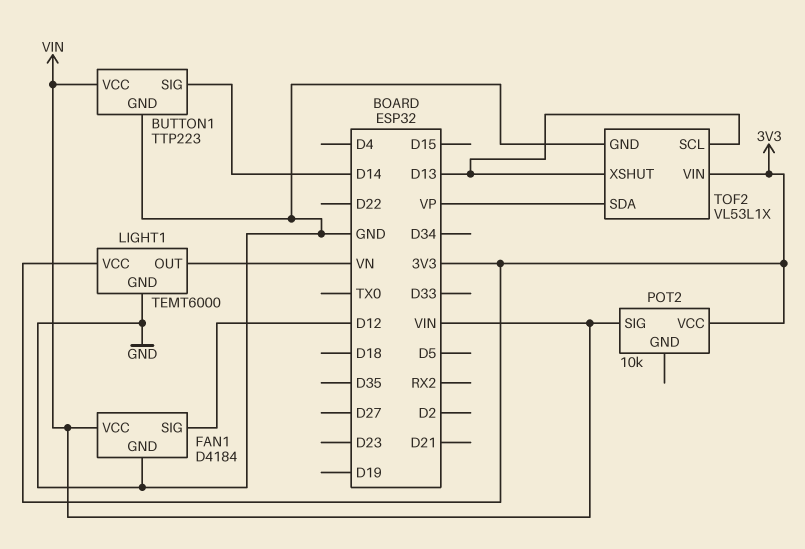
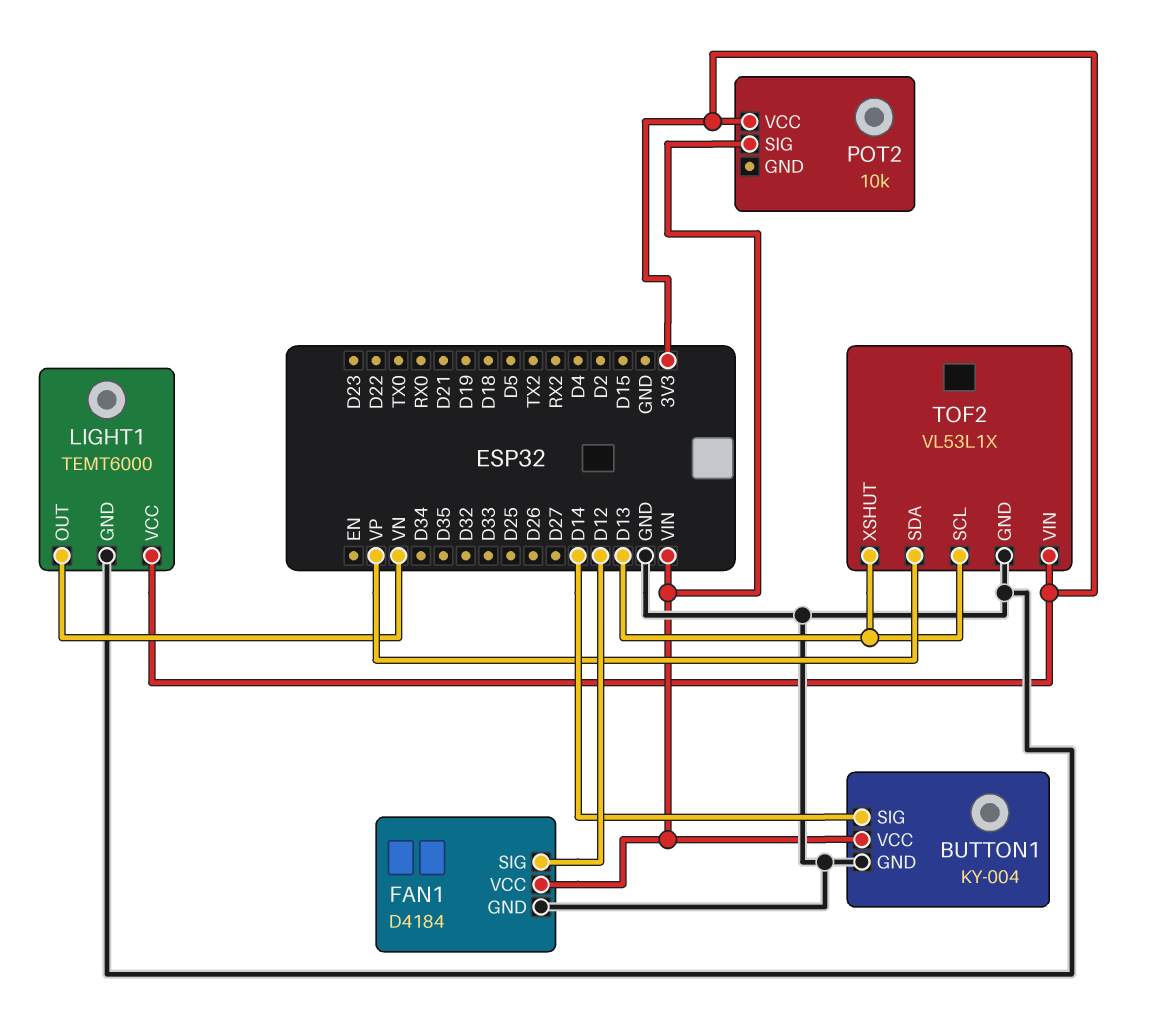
BUTTON1: TTP223 -> KY-004

